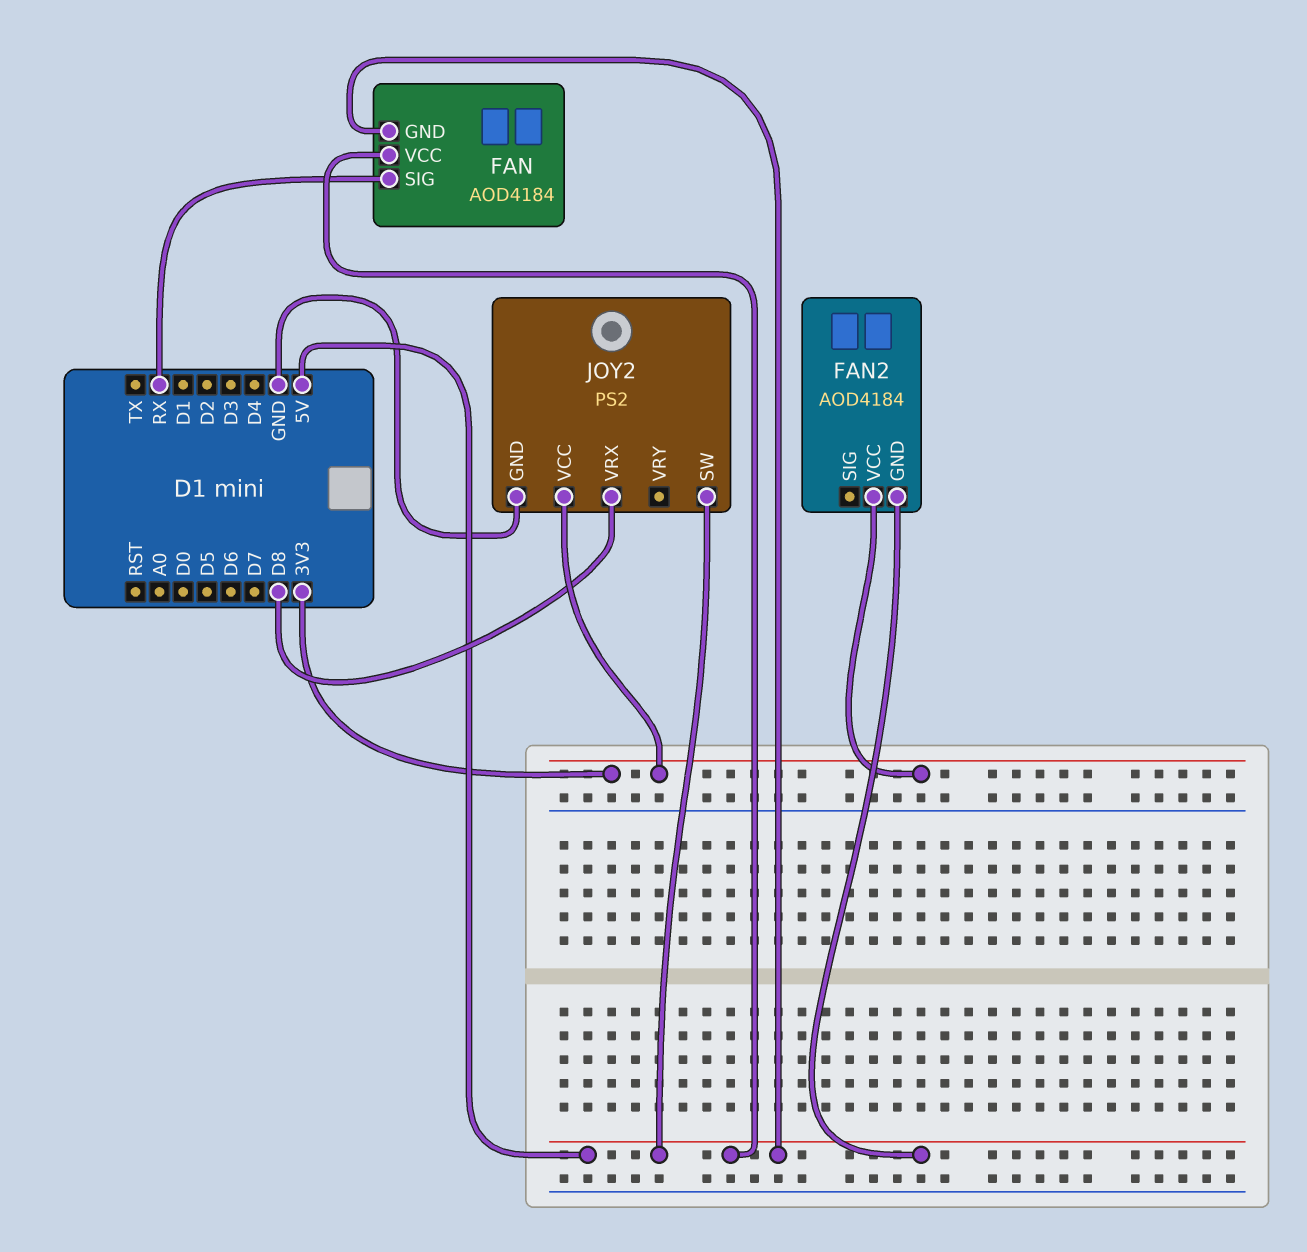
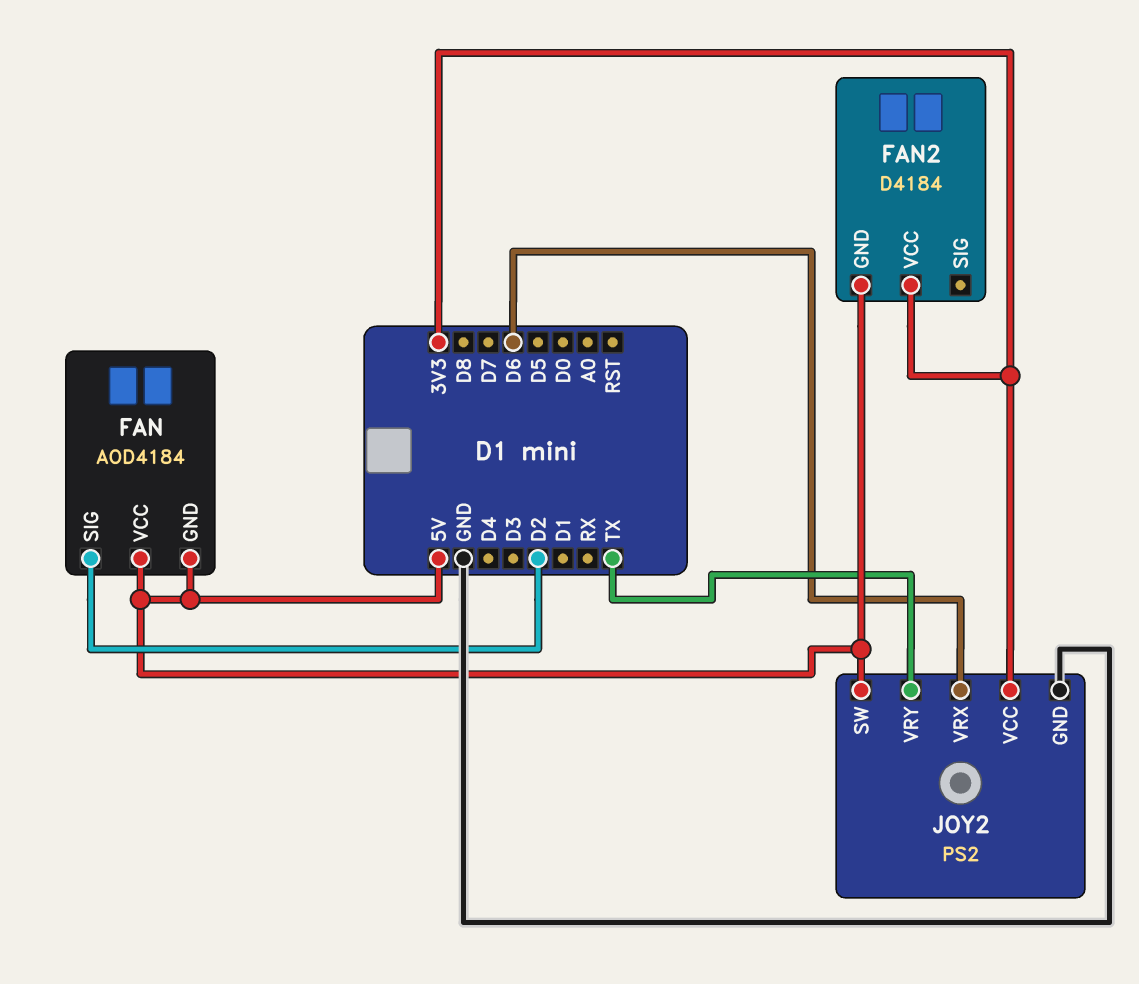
FAN pin SIG: RX -> D2
FAN2: AOD4184 -> D4184
JOY2 pin VRX: D8 -> D6
JOY2 pin VRY: none -> TX

